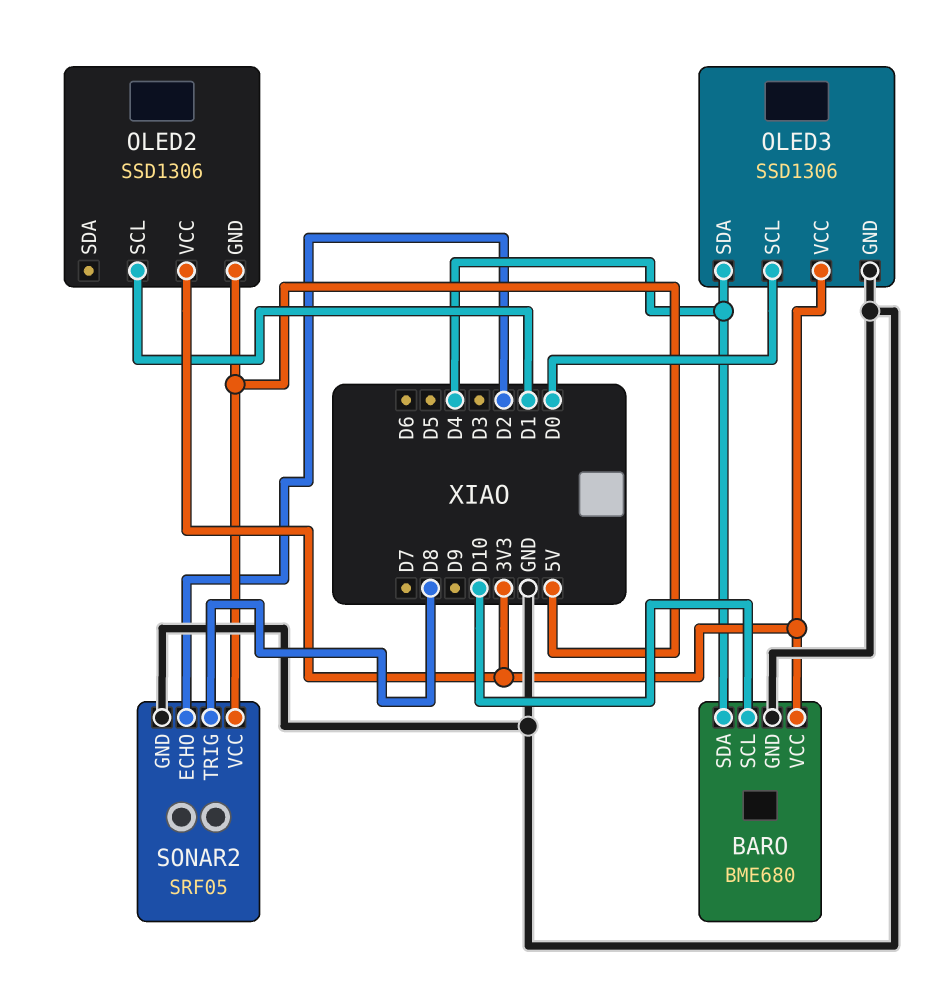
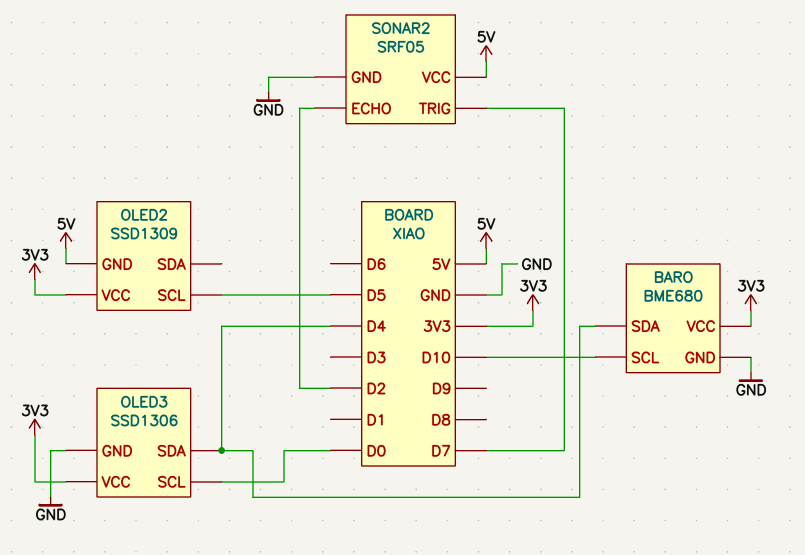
OLED2: SSD1306 -> SSD1309
OLED2 pin SCL: D1 -> D5
SONAR2 pin TRIG: D8 -> D7

